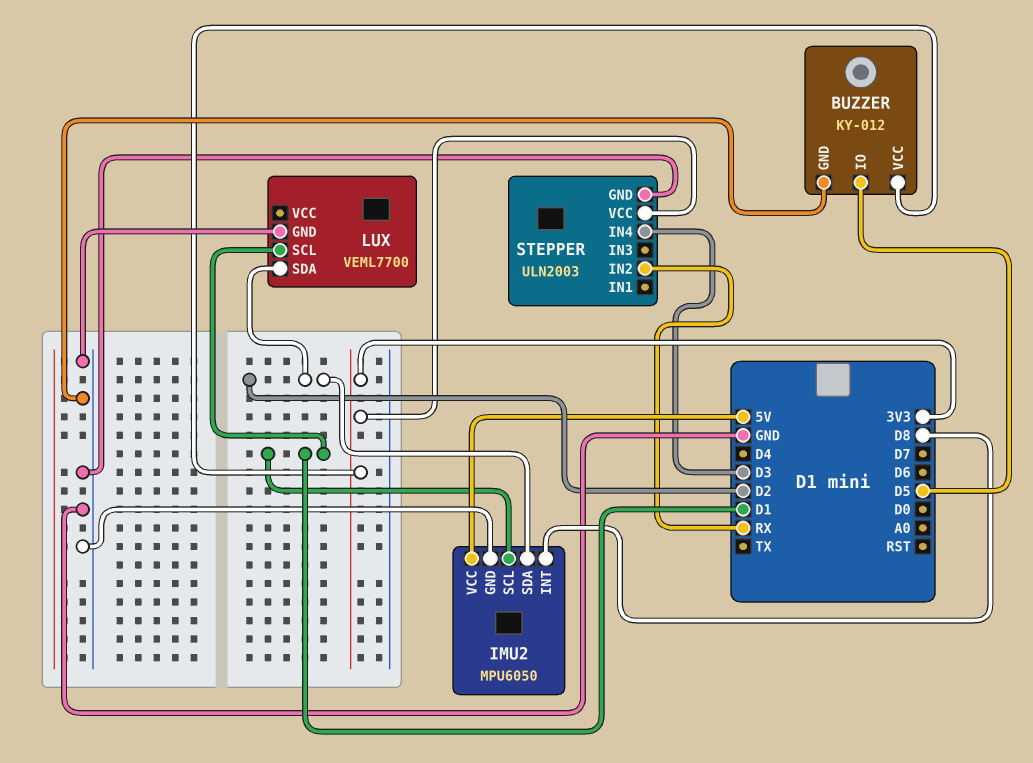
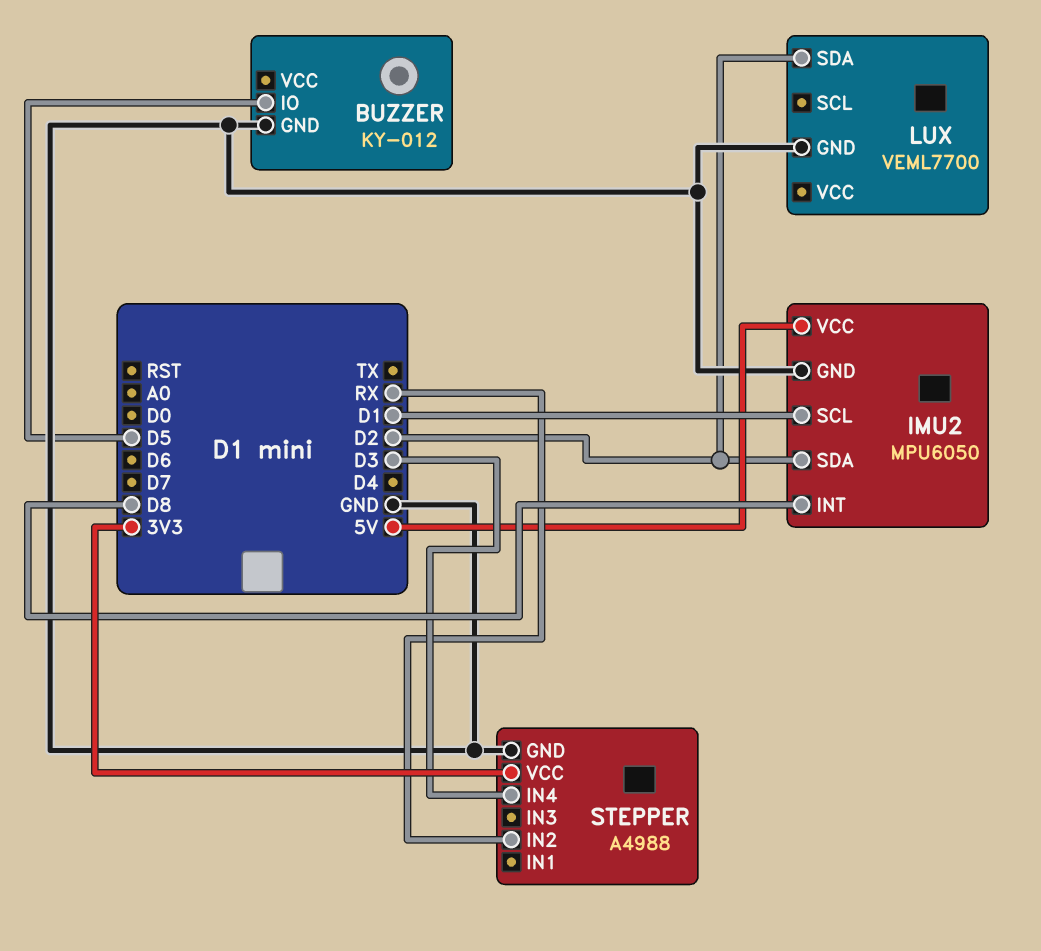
BUZZER pin VCC: 3V3 -> none
LUX pin SCL: D1 -> none
STEPPER: ULN2003 -> A4988

